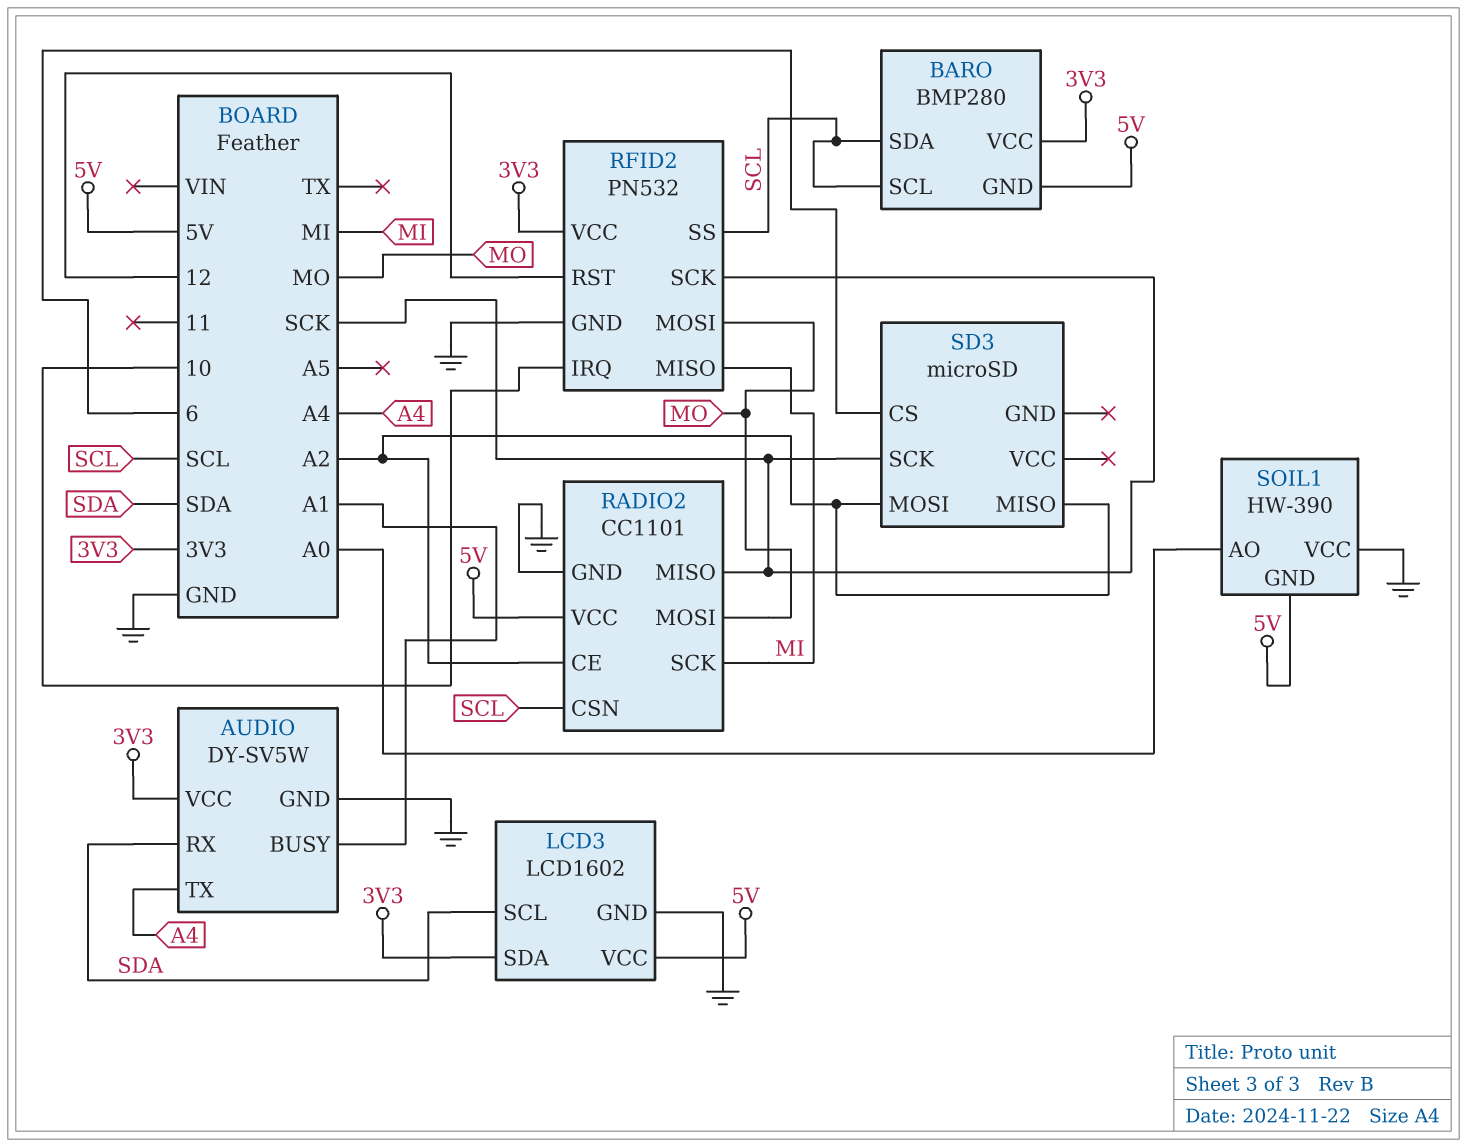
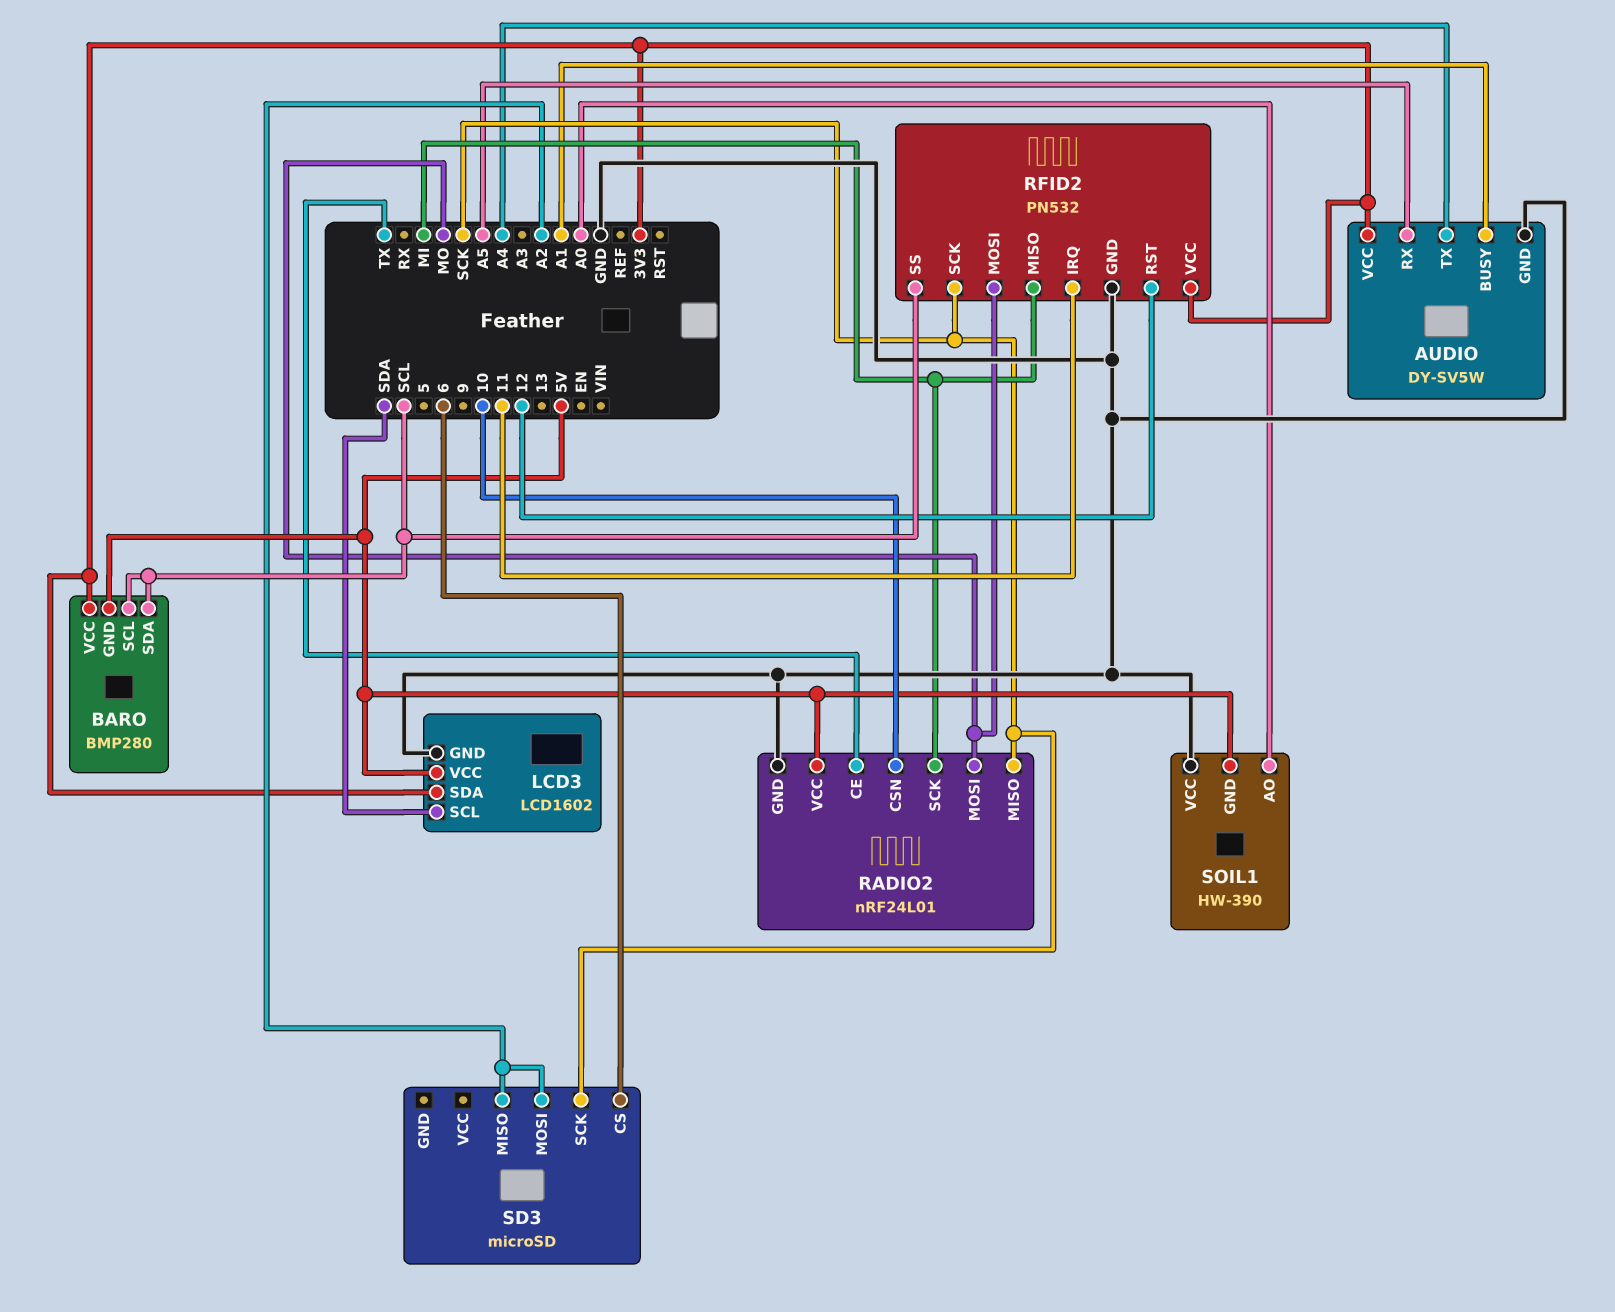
AUDIO pin RX: SDA -> A5
RADIO2: CC1101 -> nRF24L01
RADIO2 pin CE: A2 -> TX
RADIO2 pin CSN: SCL -> 10
RFID2 pin IRQ: 10 -> 11

